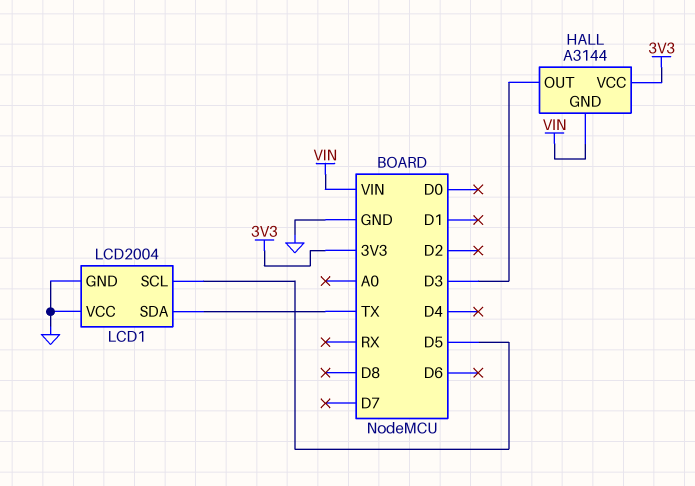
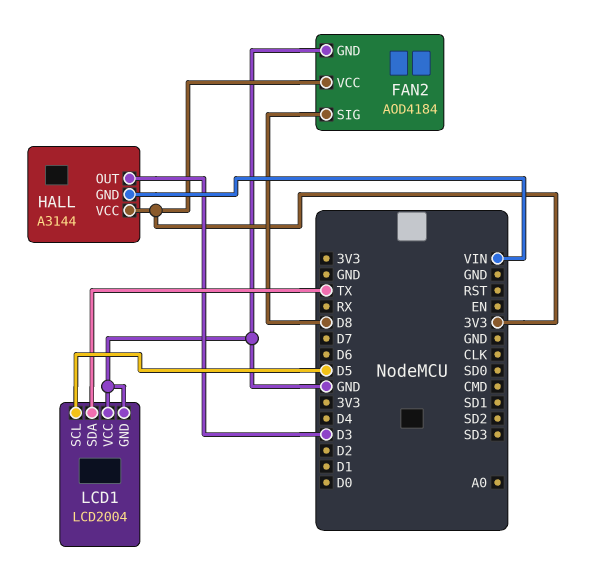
FAN2: none -> AOD4184
FAN2 pin GND: none -> GND
FAN2 pin SIG: none -> D8
FAN2 pin VCC: none -> 3V3

